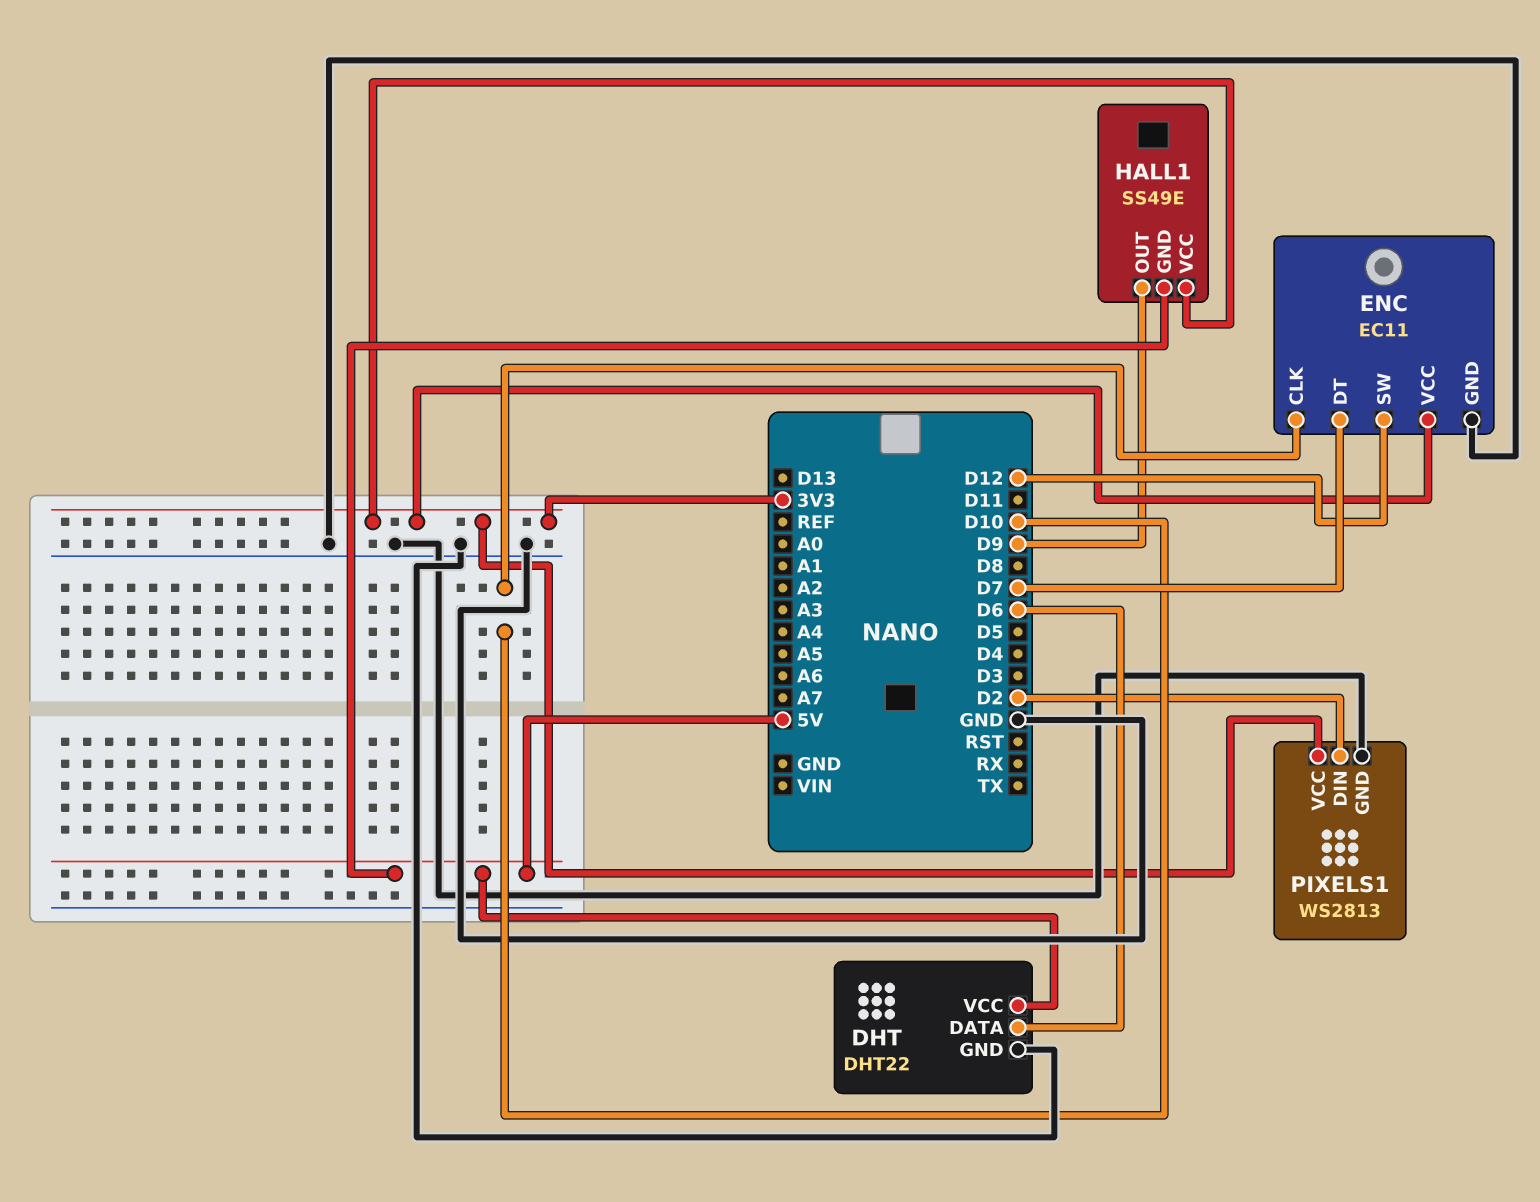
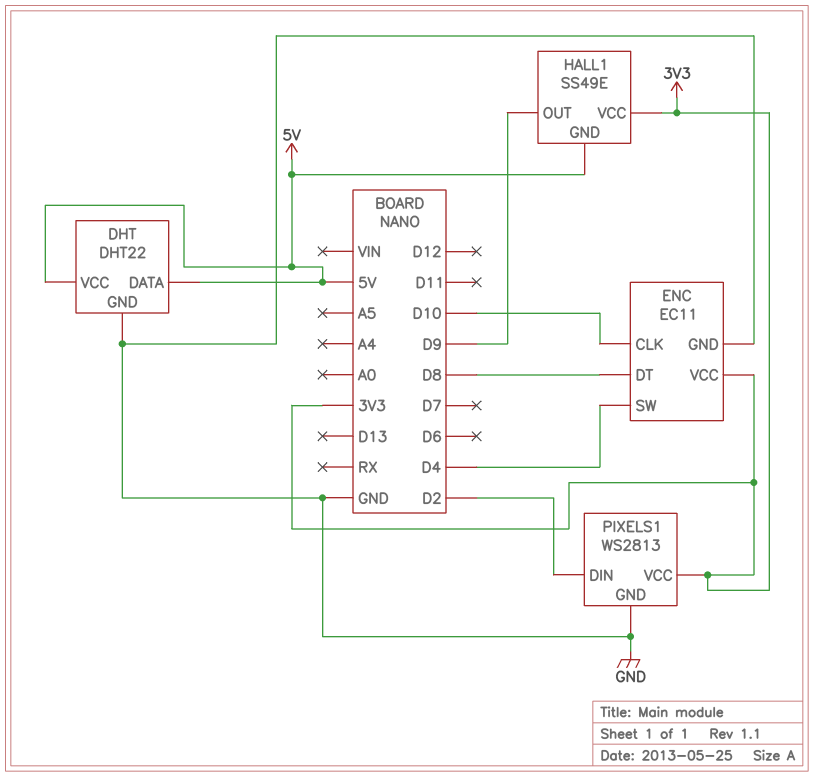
DHT pin DATA: D6 -> 5V
ENC pin DT: D7 -> D8
ENC pin SW: D12 -> D4

